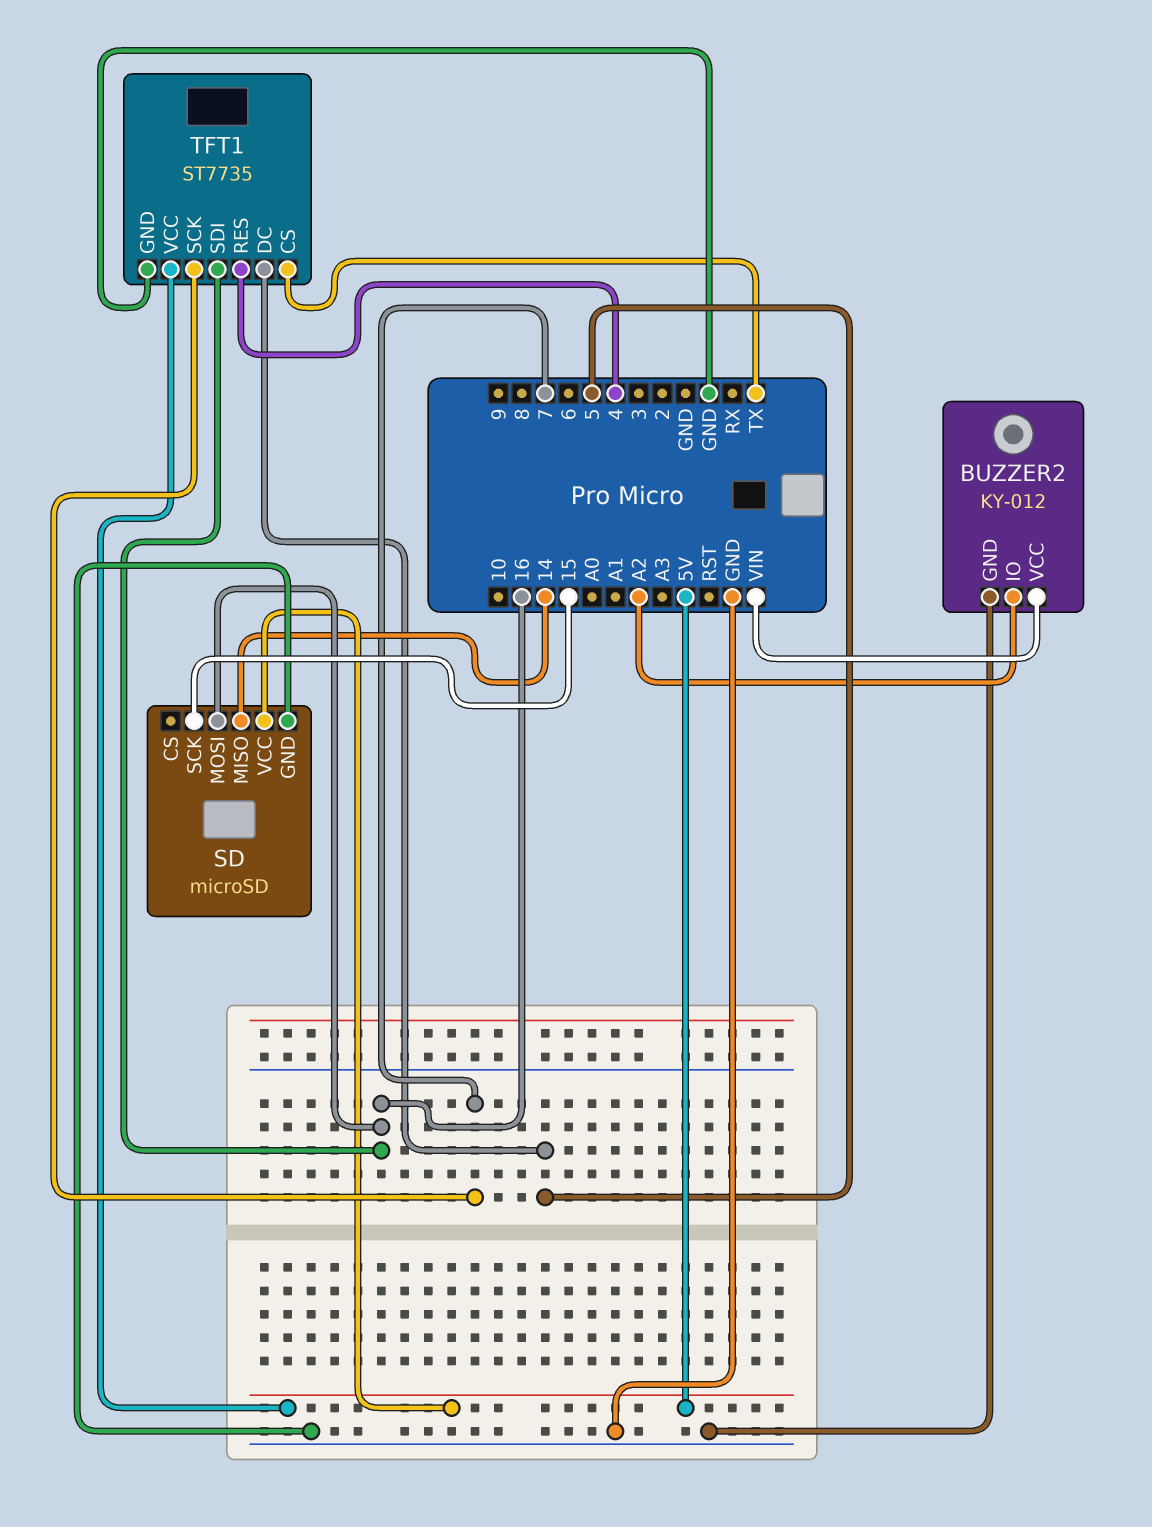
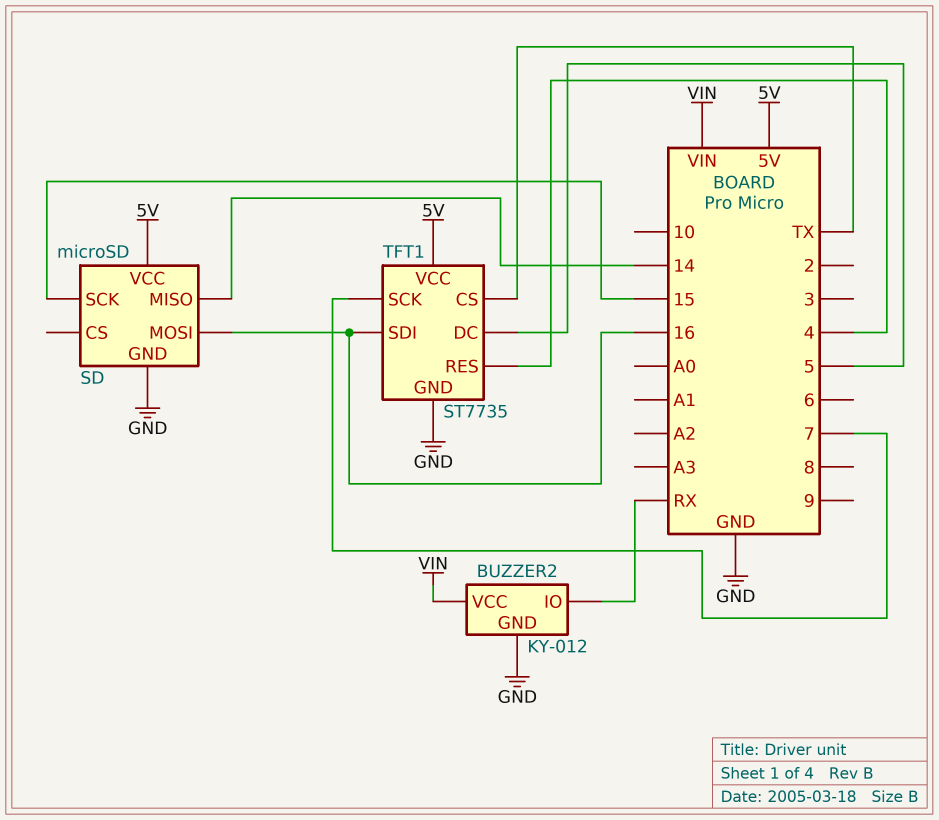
BUZZER2 pin IO: A2 -> RX

